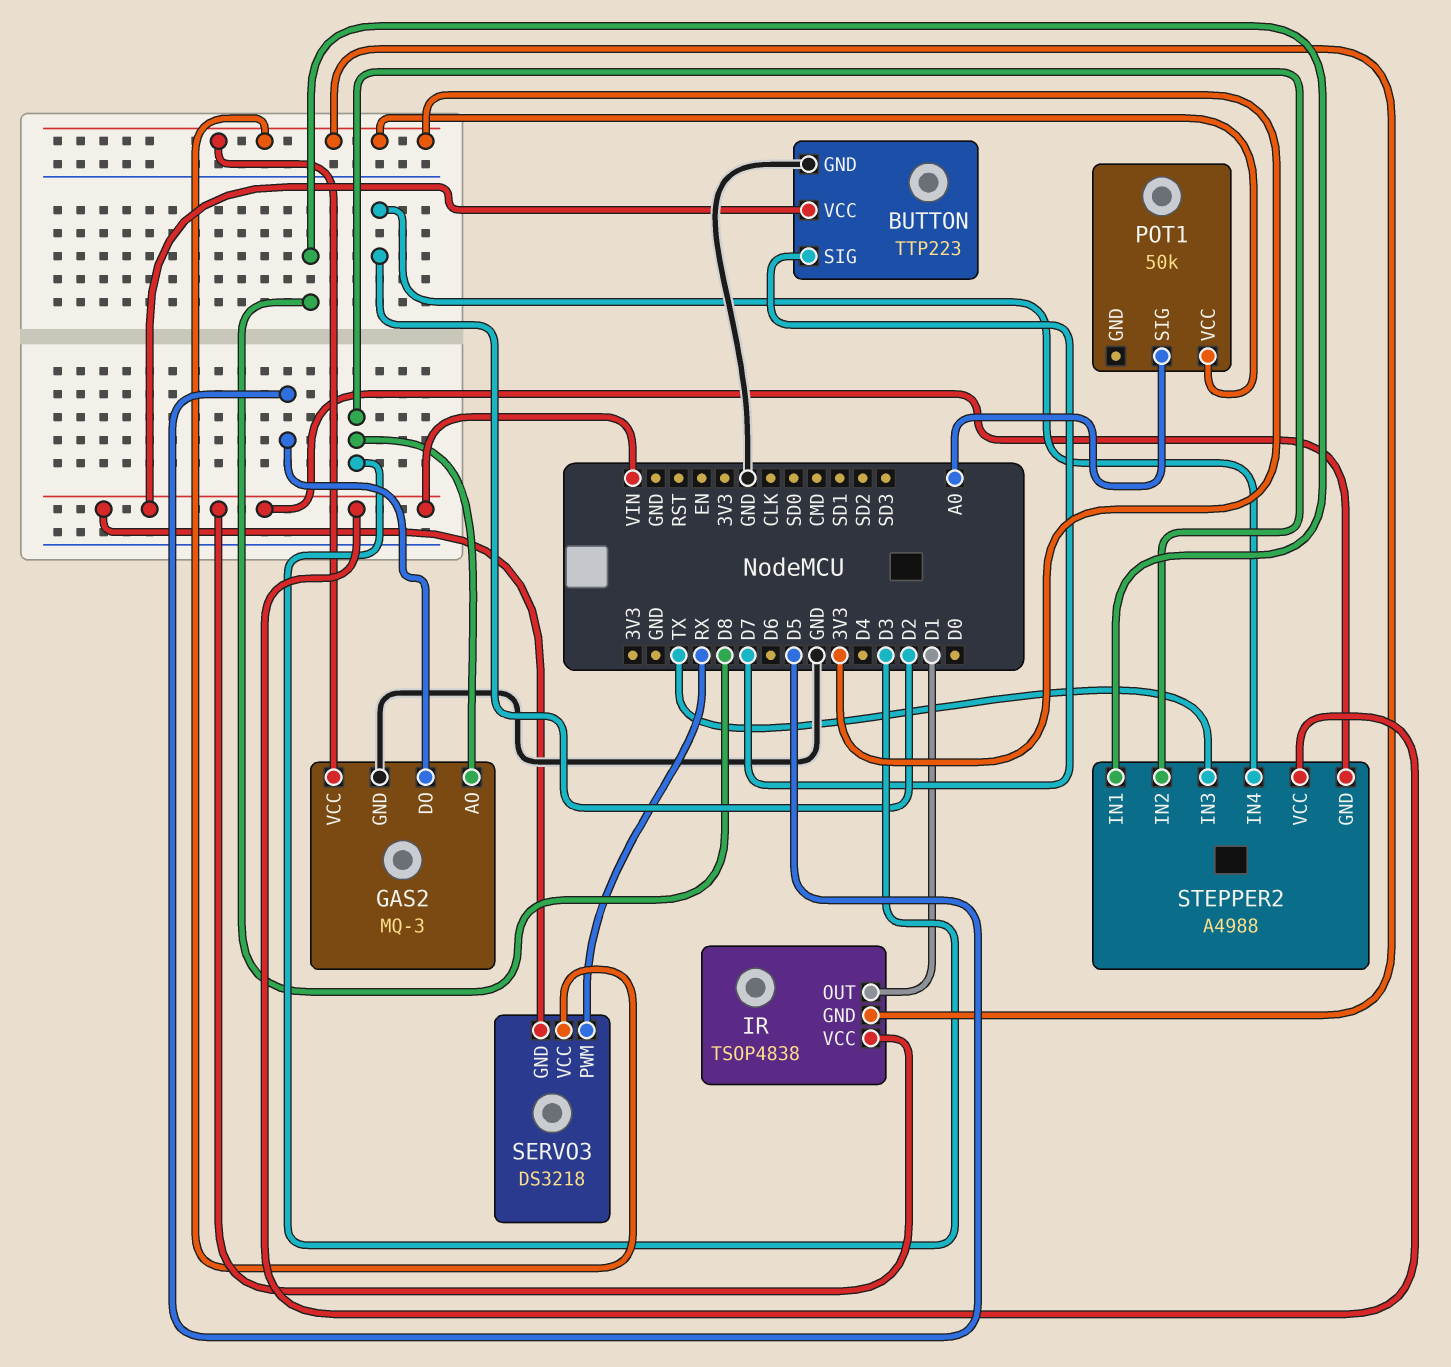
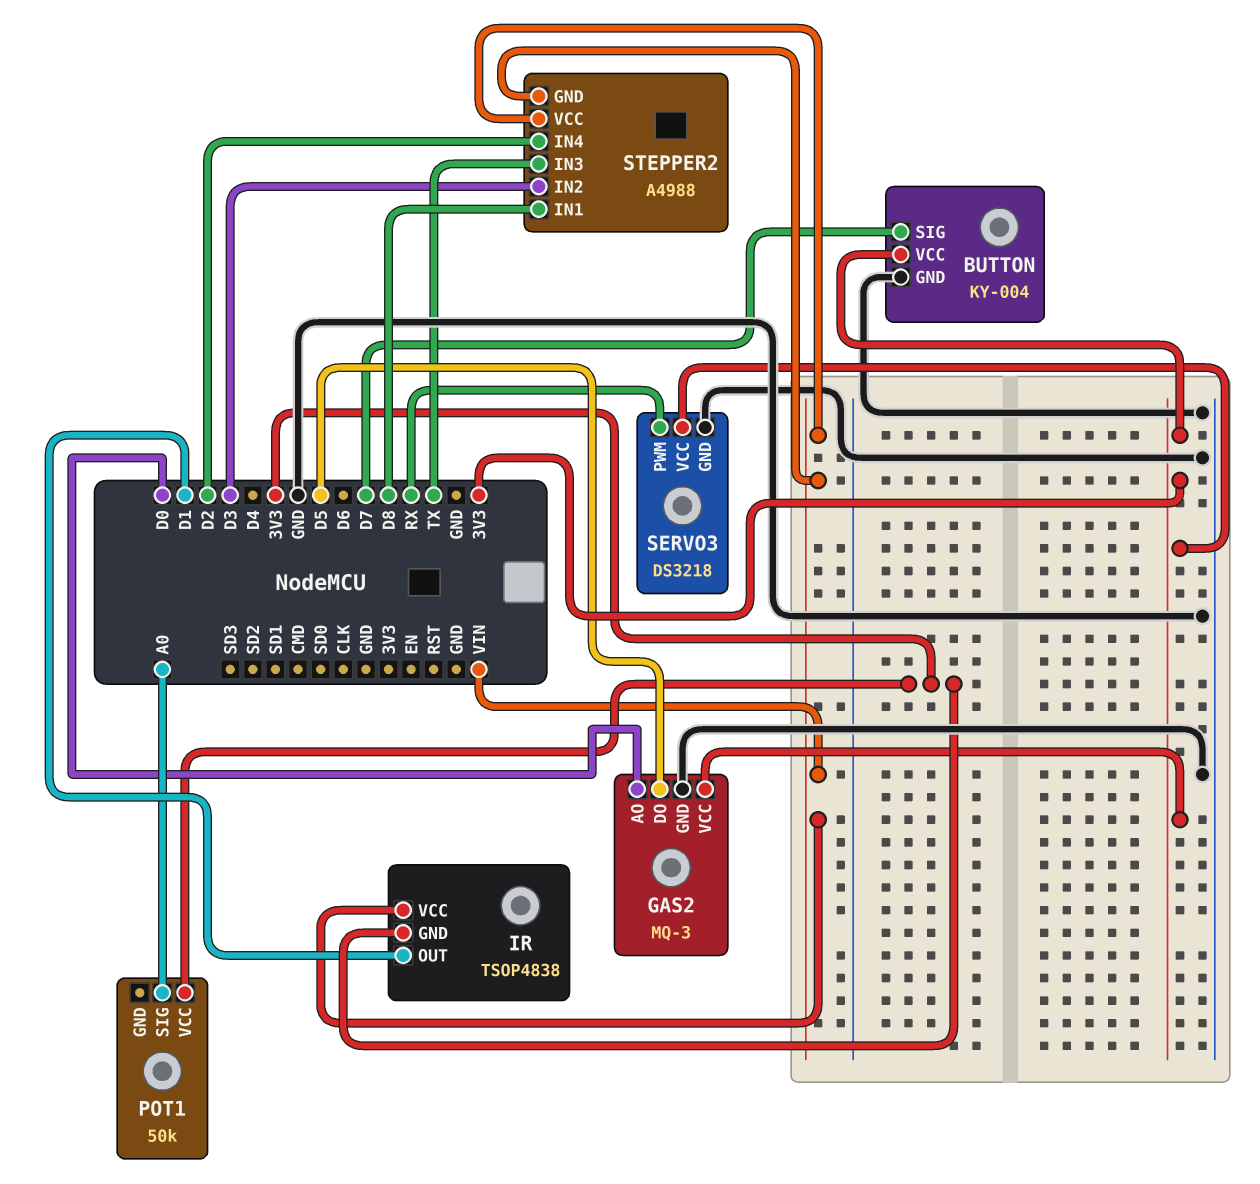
BUTTON: TTP223 -> KY-004
BUTTON pin VCC: VIN -> 3V3
GAS2 pin AO: D3 -> D0
SERVO3 pin GND: VIN -> GND

